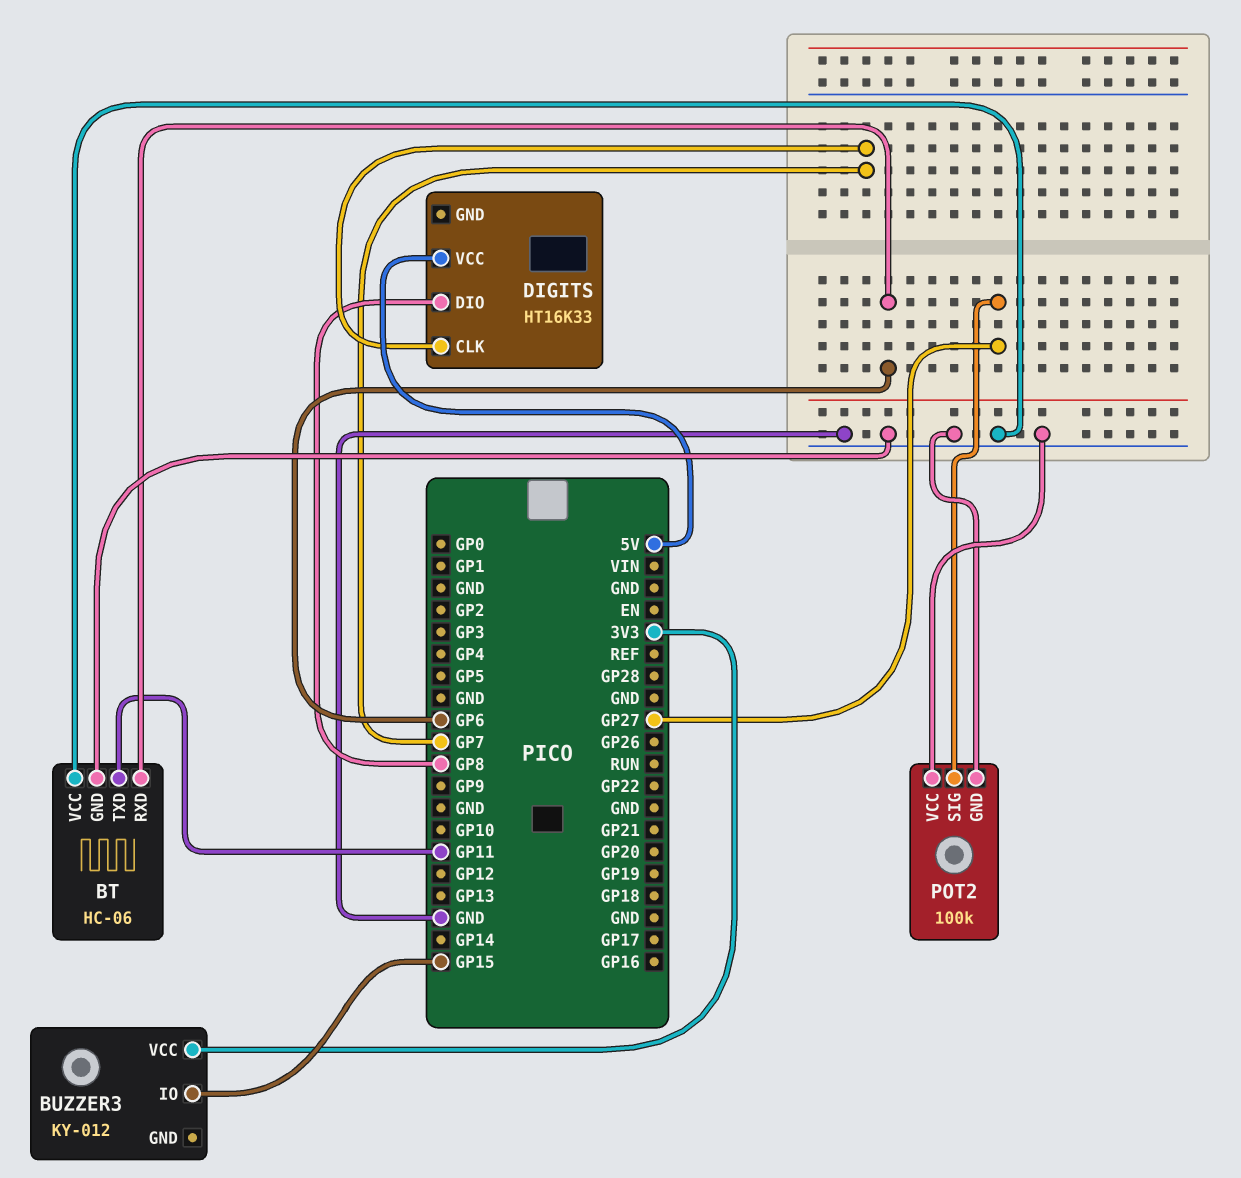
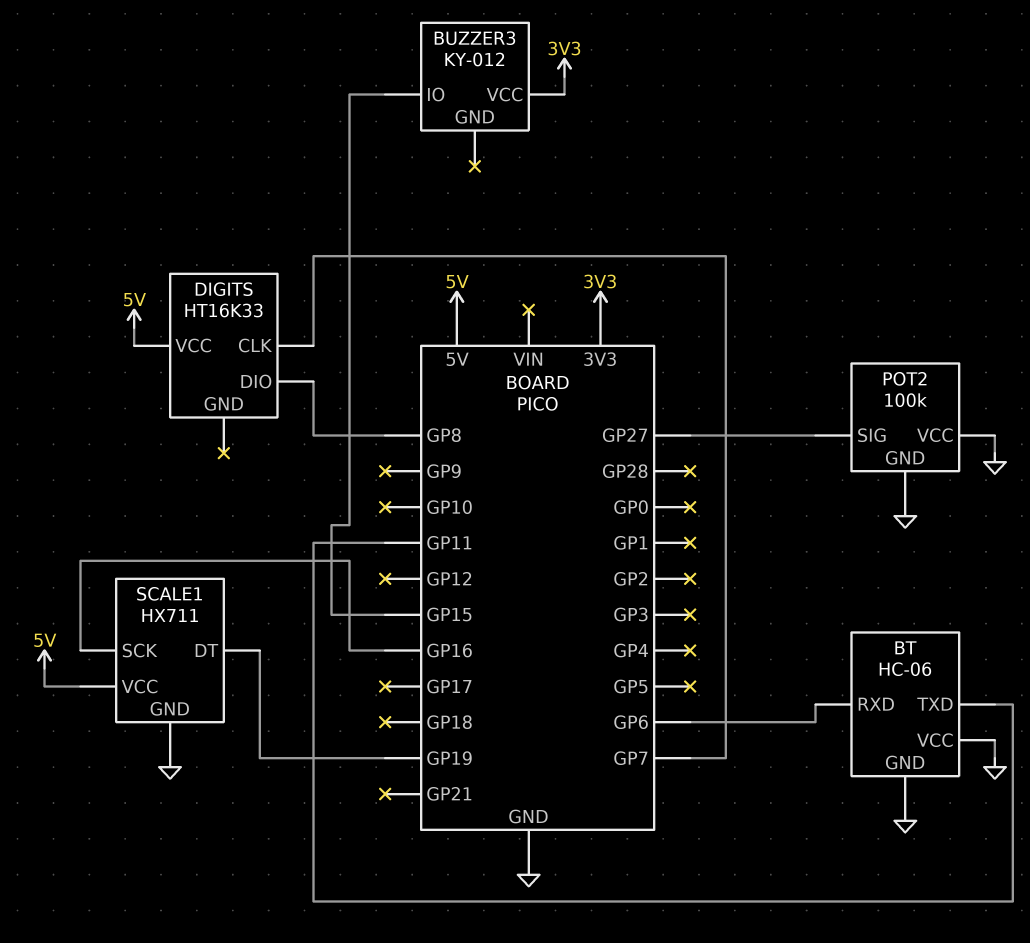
SCALE1: none -> HX711
SCALE1 pin DT: none -> GP19
SCALE1 pin GND: none -> GND
SCALE1 pin SCK: none -> GP16
SCALE1 pin VCC: none -> 5V

